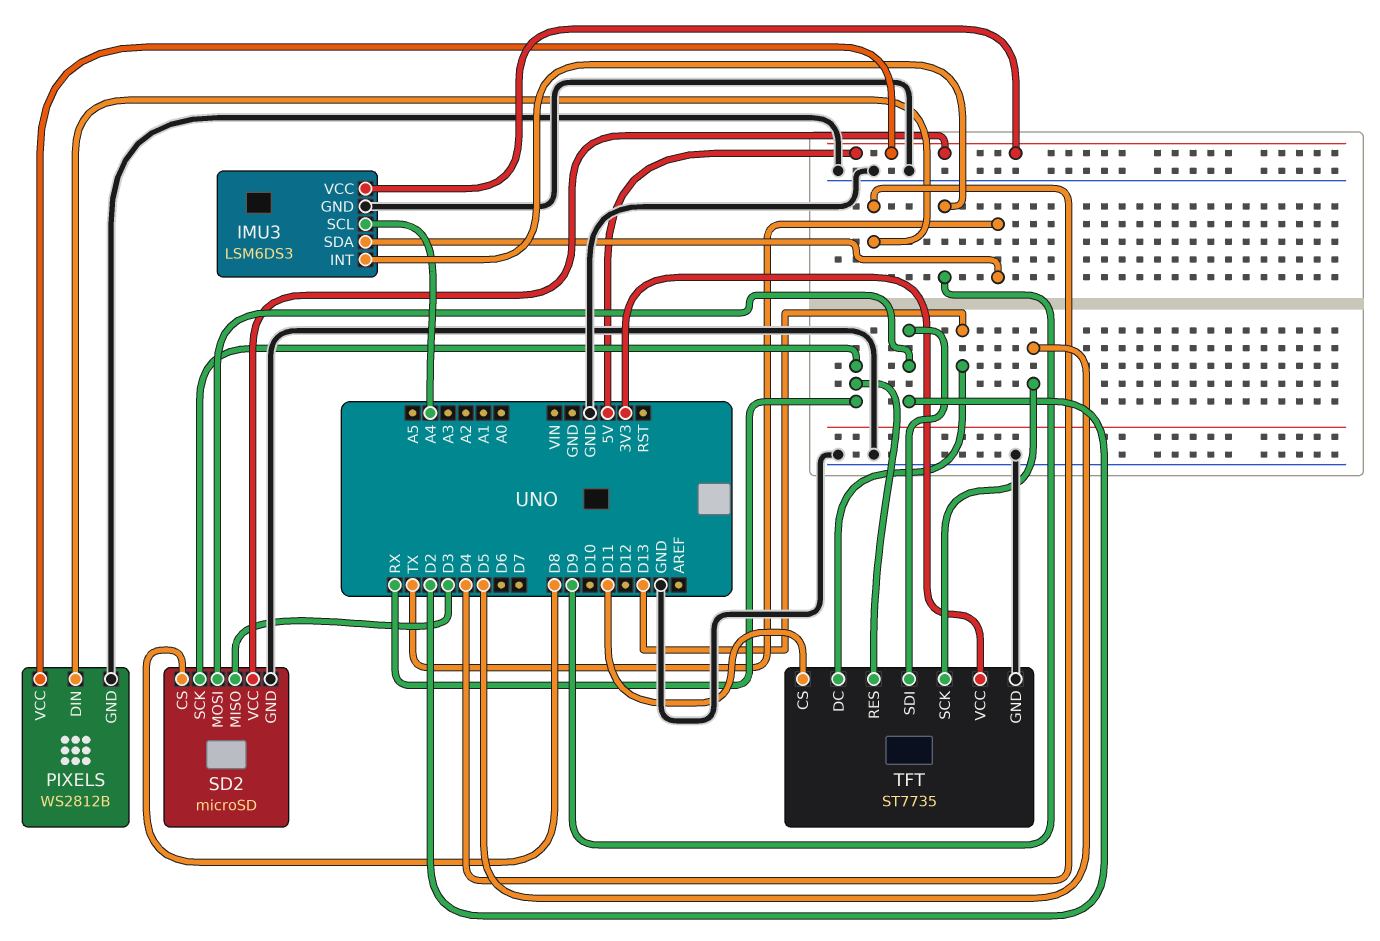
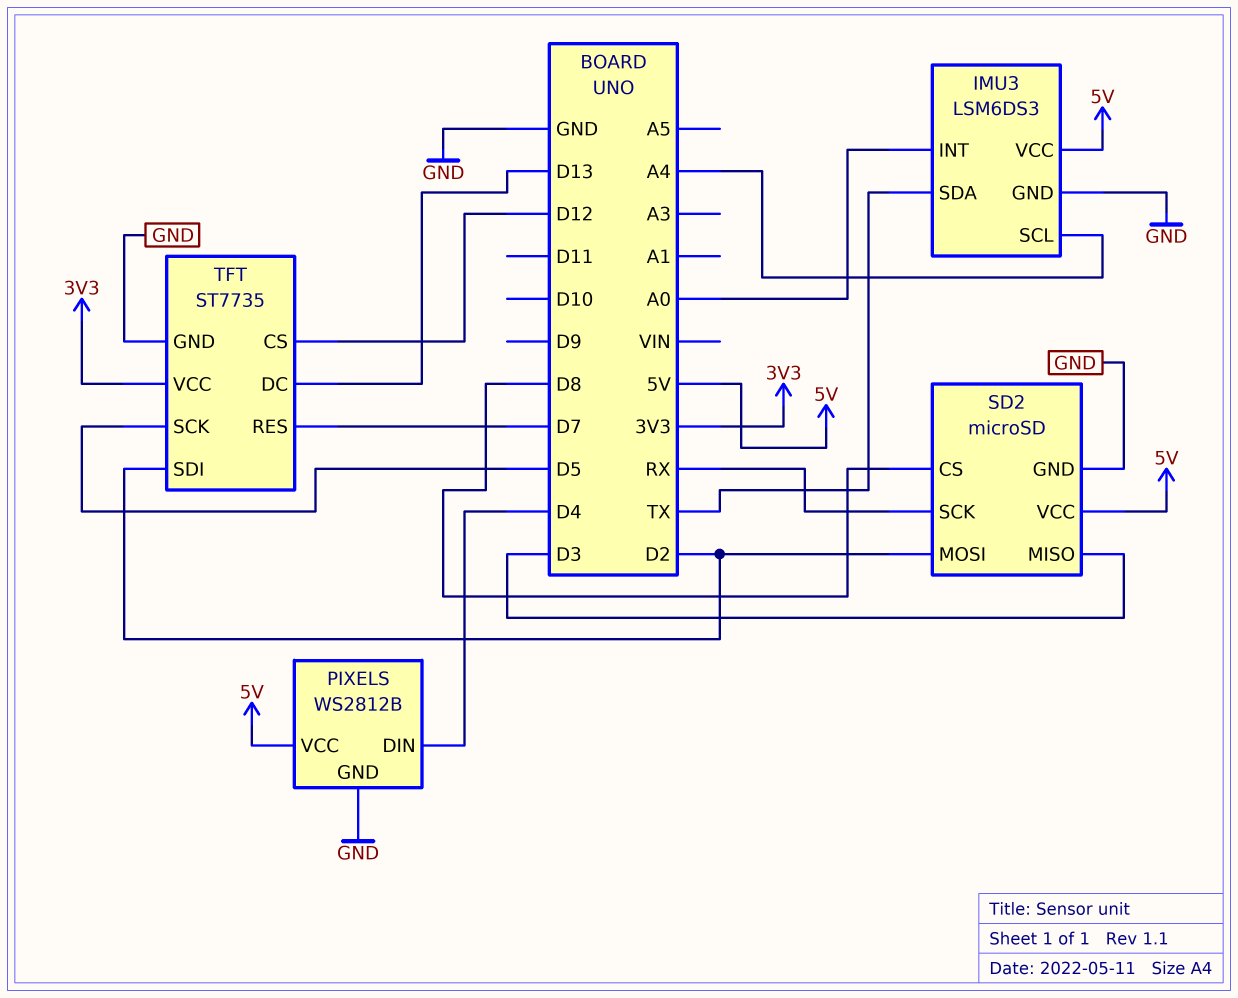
IMU3 pin INT: D9 -> A0
TFT pin CS: D11 -> D12
TFT pin RES: RX -> D7

